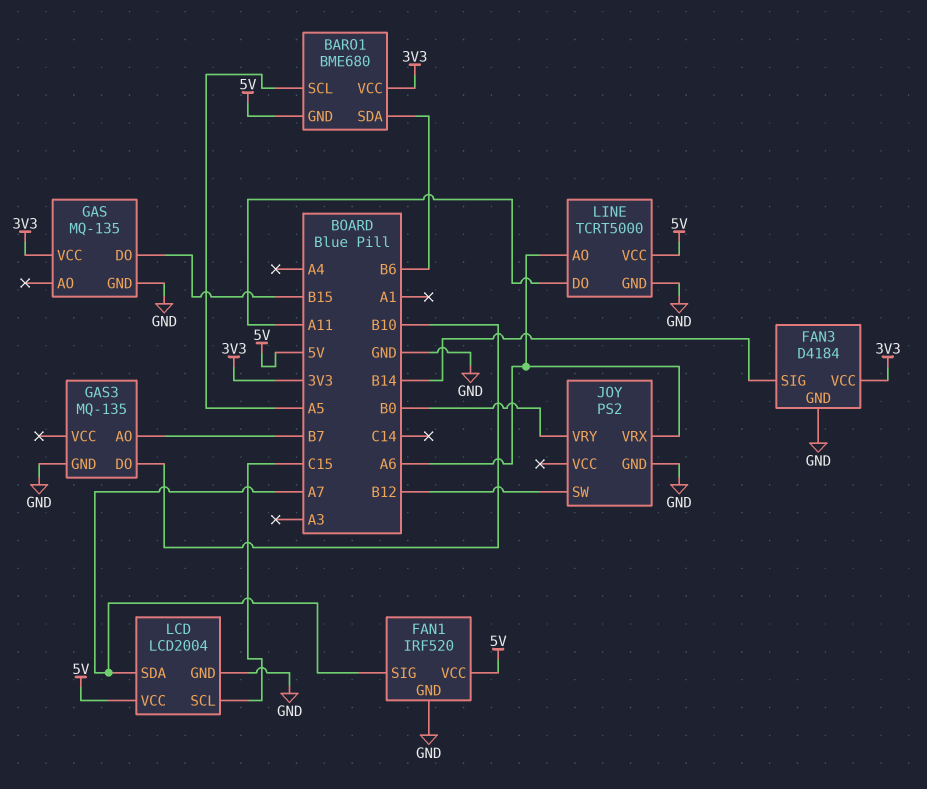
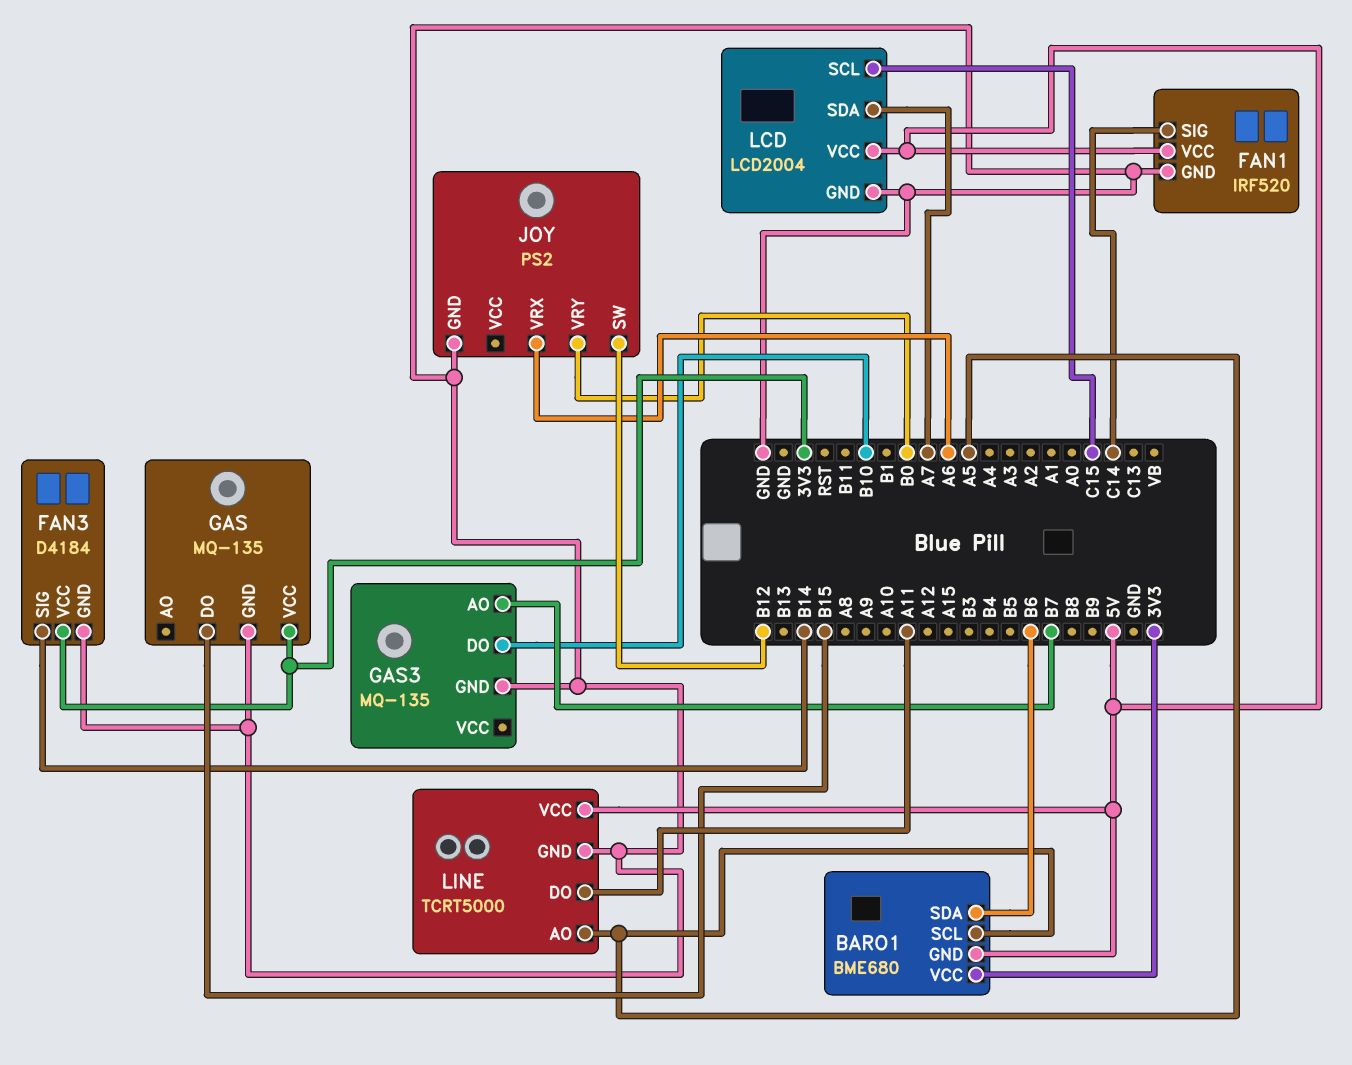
FAN1 pin SIG: A7 -> C14
LINE pin AO: A6 -> A5

